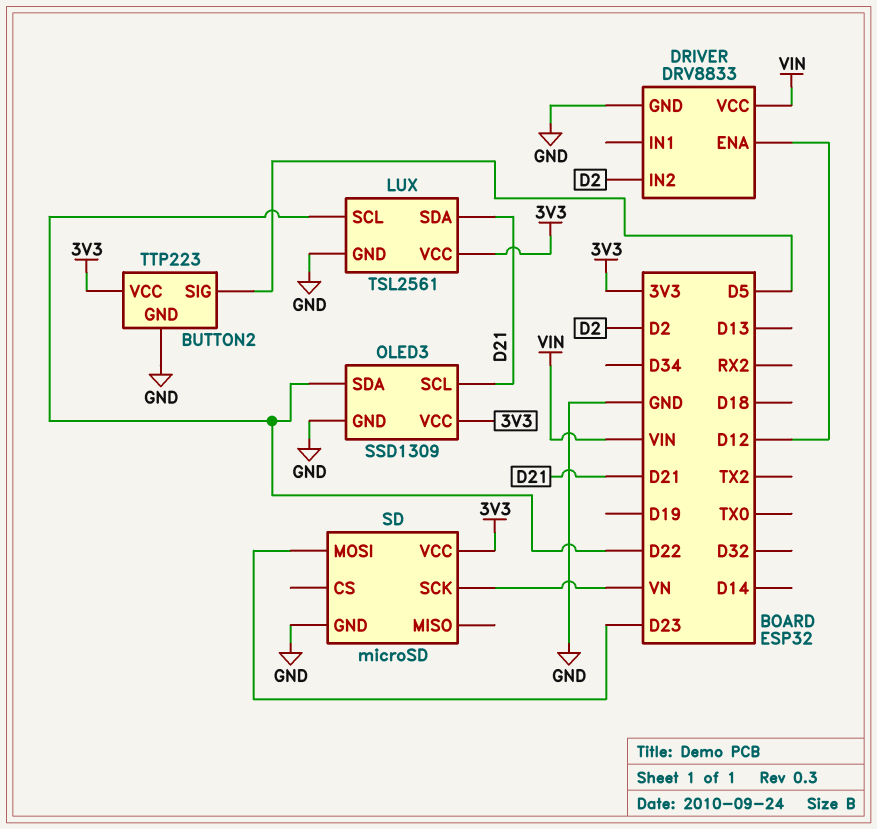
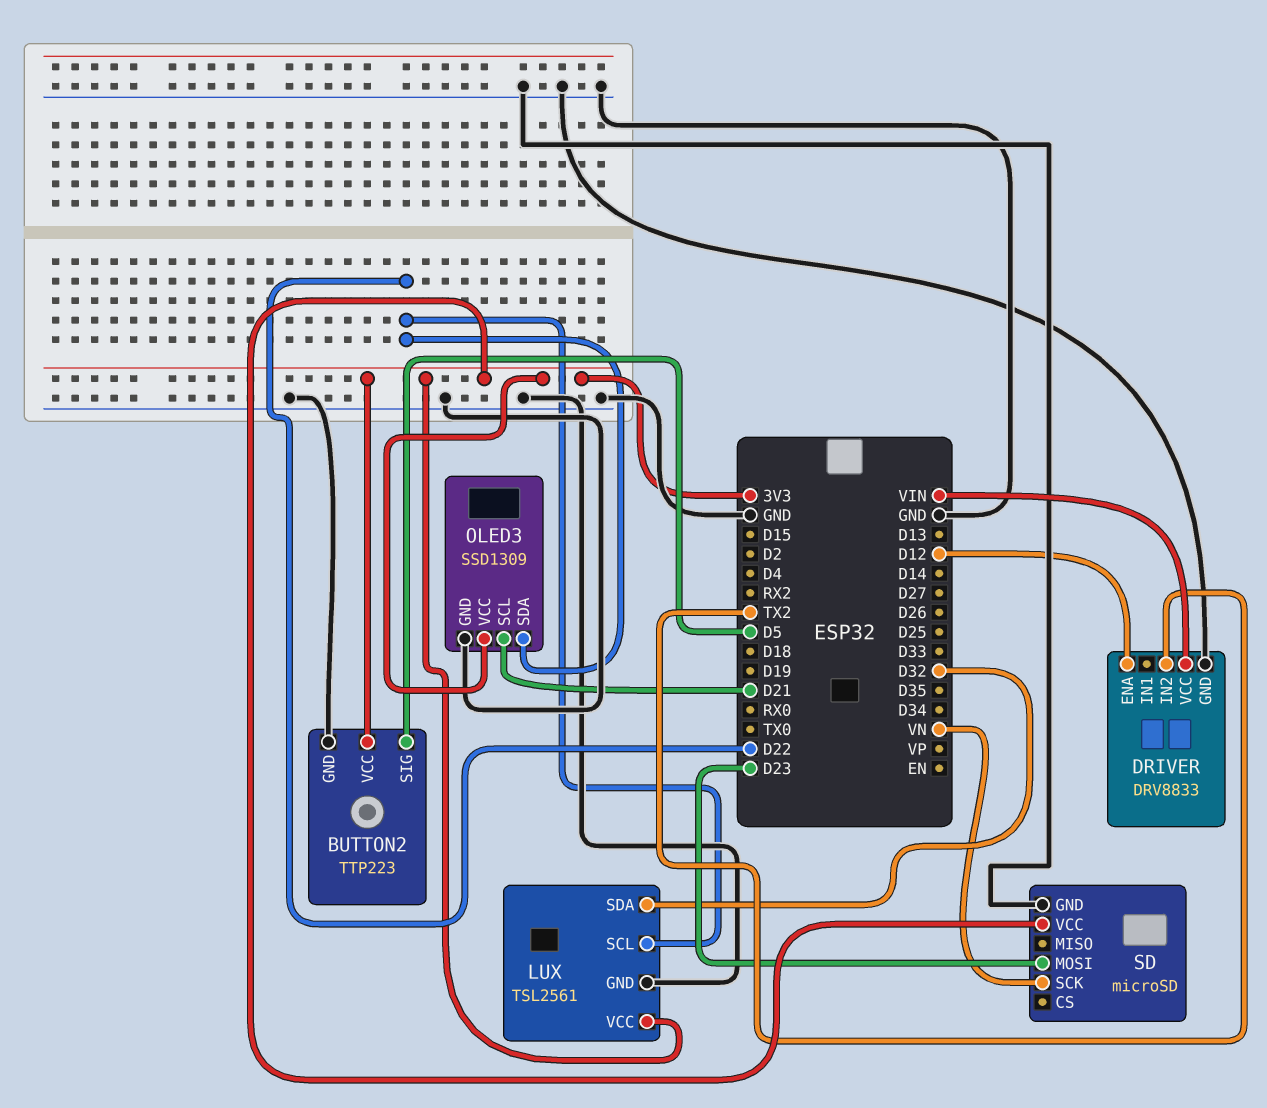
DRIVER pin IN2: D2 -> TX2
LUX pin SDA: D21 -> D32

